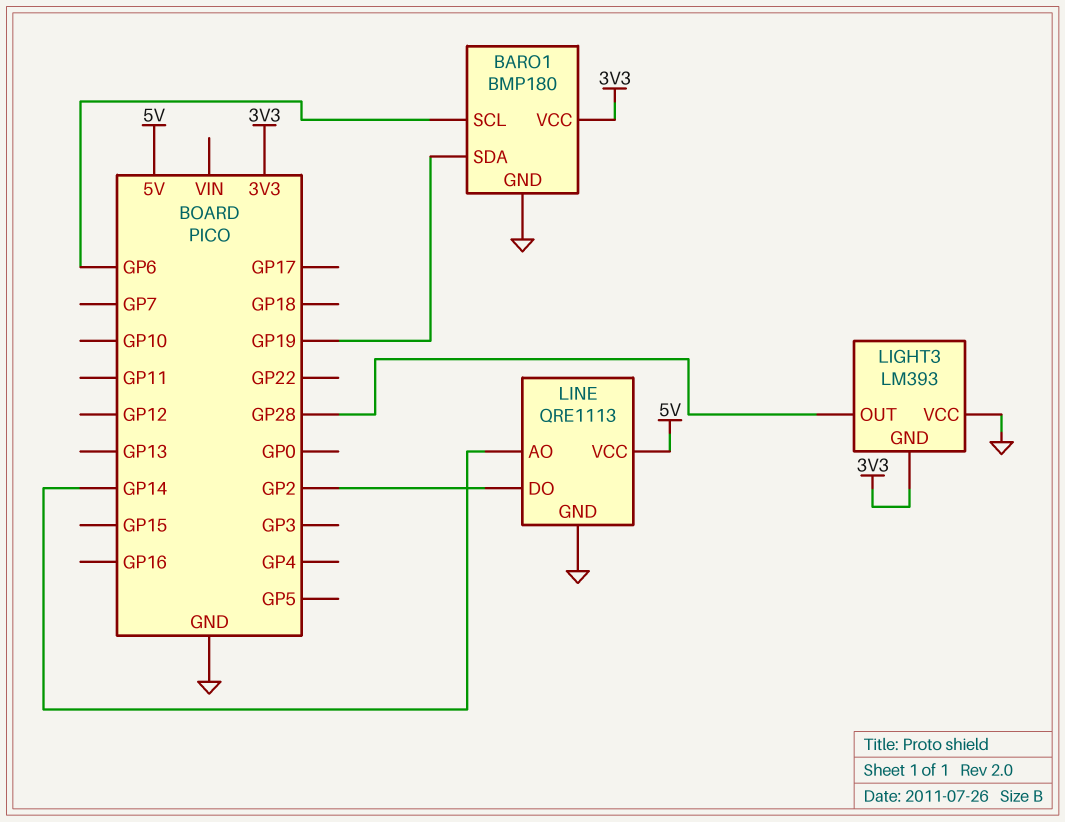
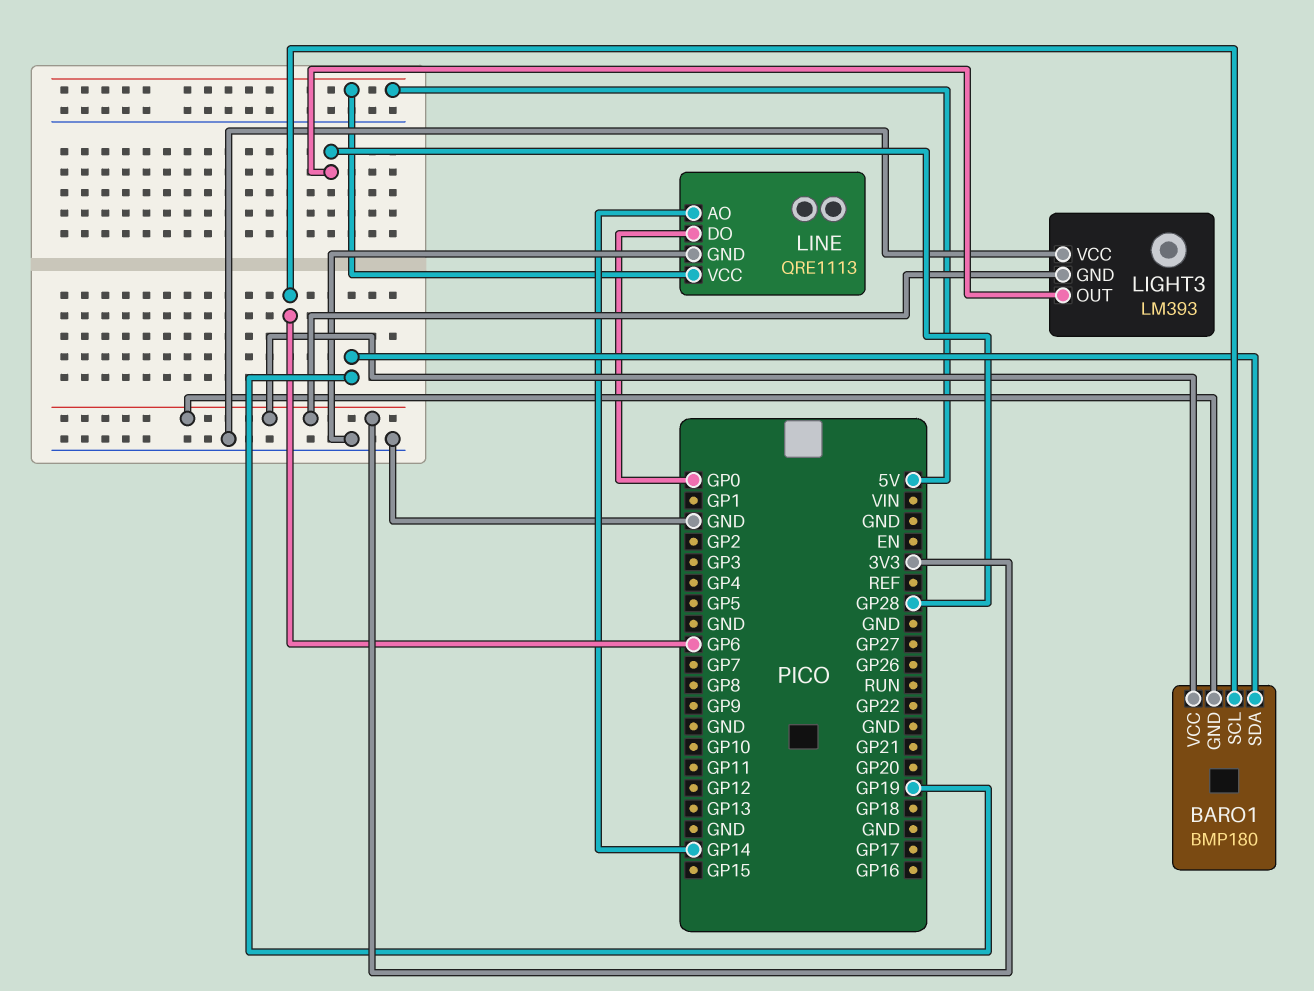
BARO1 pin GND: GND -> 3V3
LINE pin DO: GP2 -> GP0

